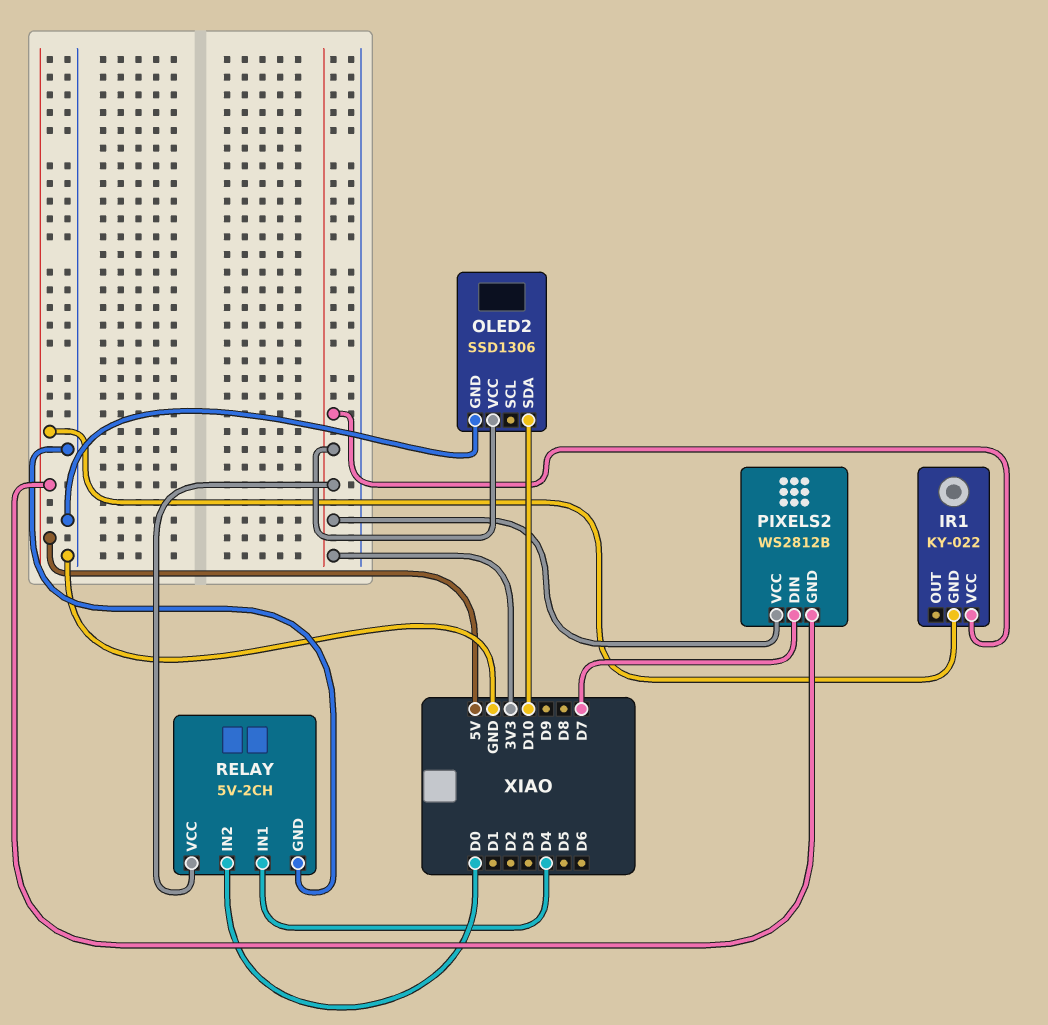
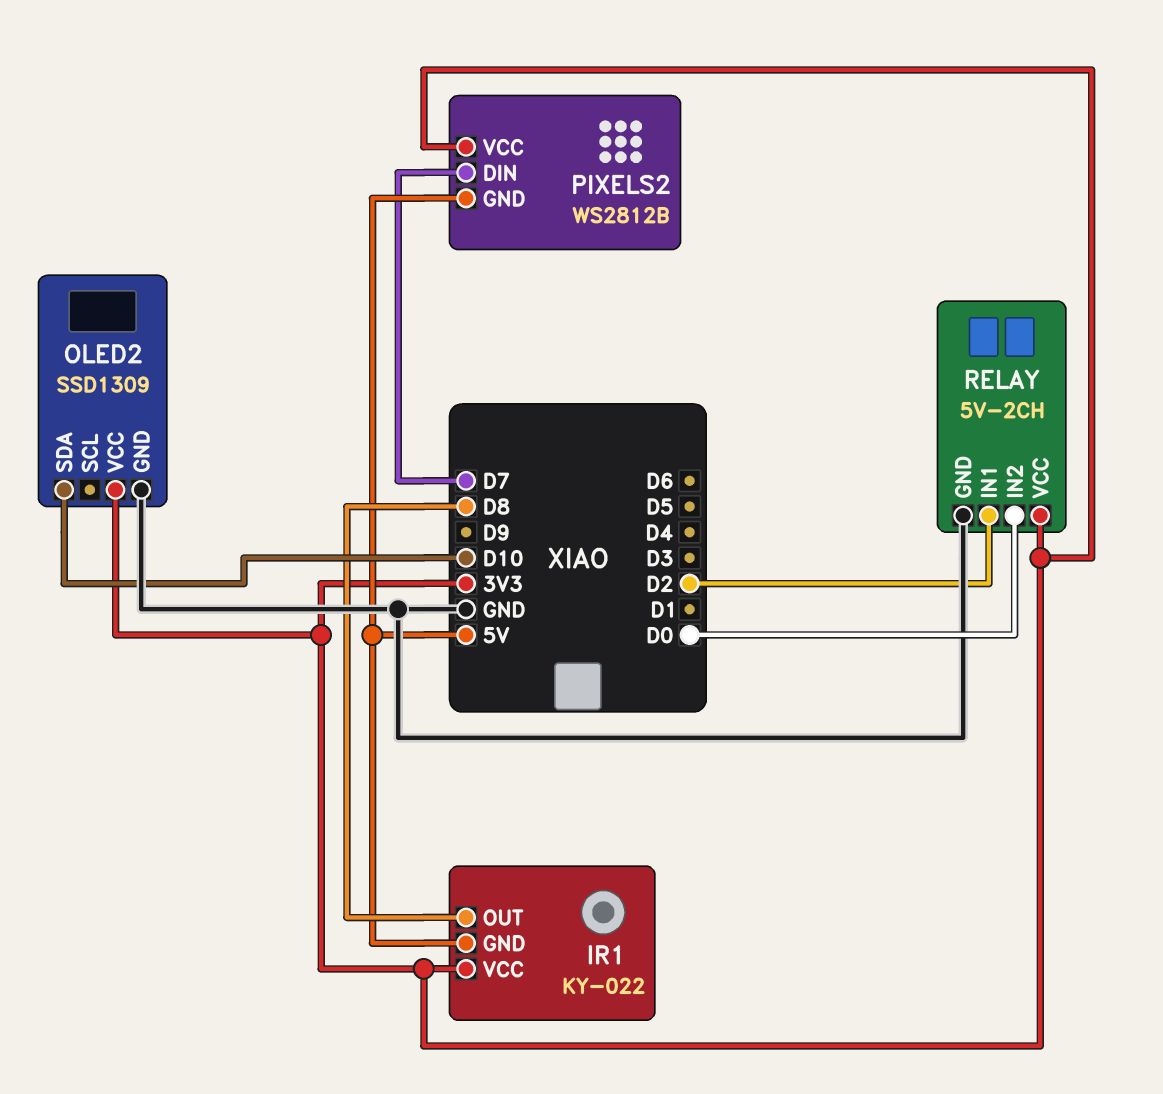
IR1 pin OUT: none -> D8
OLED2: SSD1306 -> SSD1309
RELAY pin IN1: D4 -> D2

